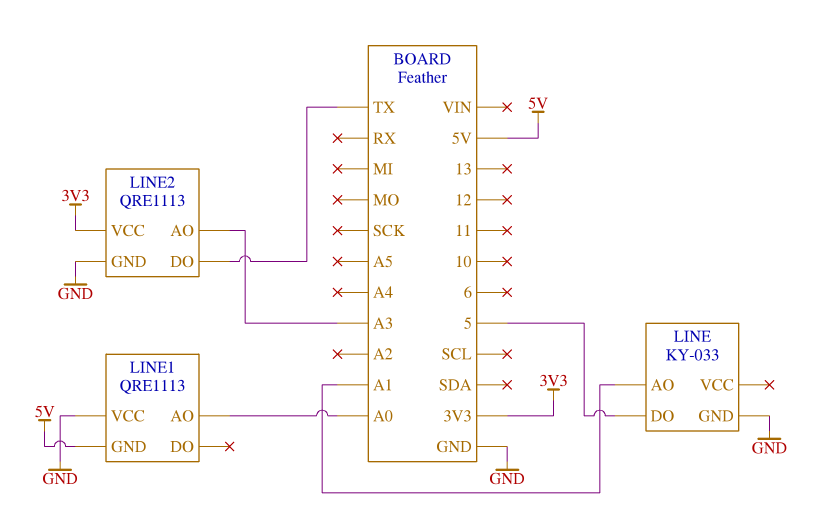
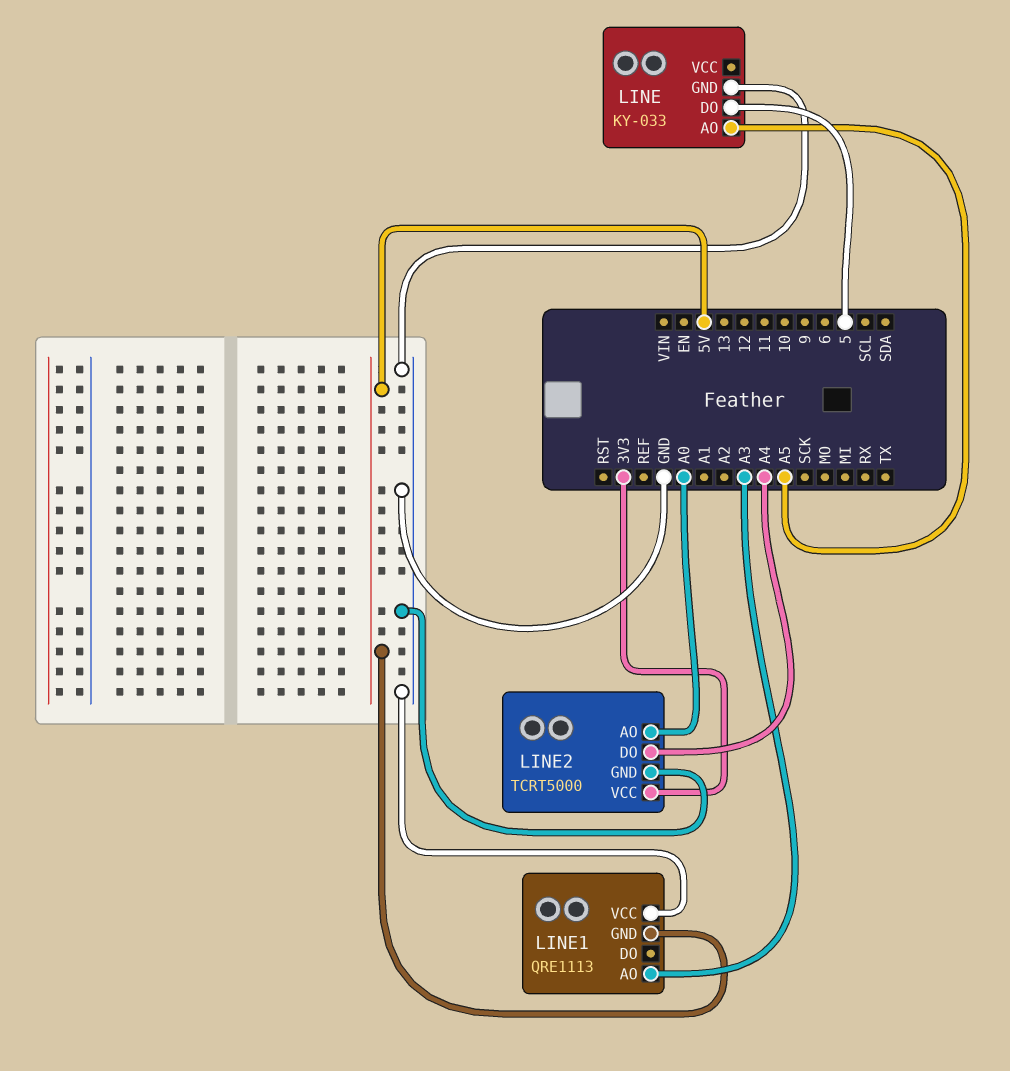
LINE pin AO: A1 -> A5
LINE1 pin AO: A0 -> A3
LINE2: QRE1113 -> TCRT5000
LINE2 pin AO: A3 -> A0
LINE2 pin DO: TX -> A4

